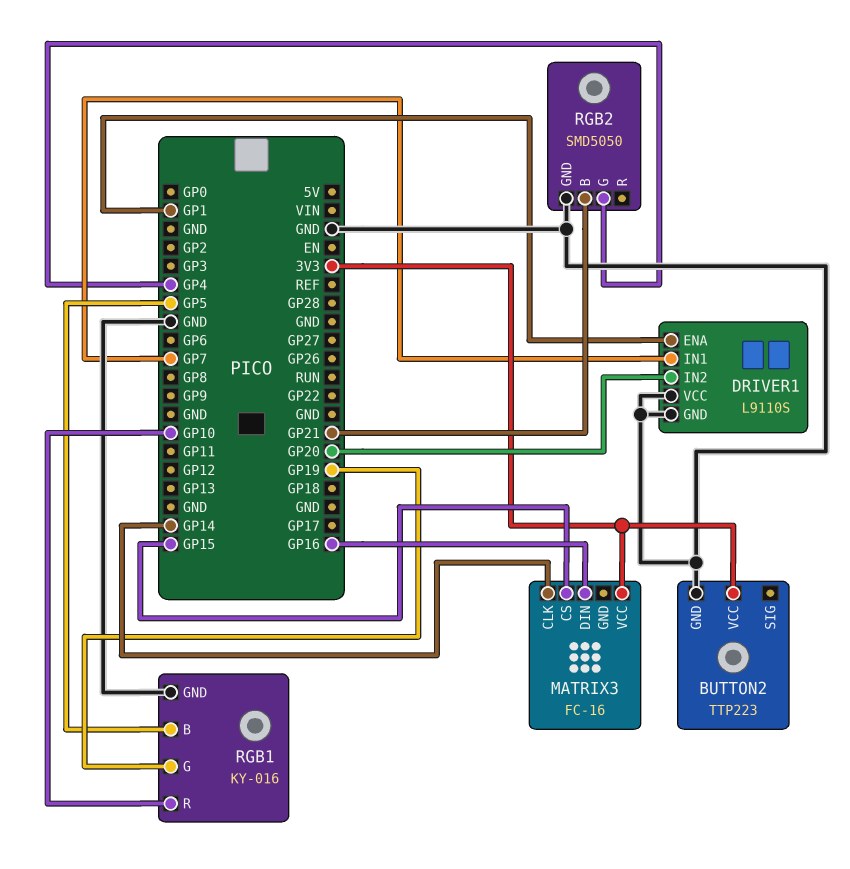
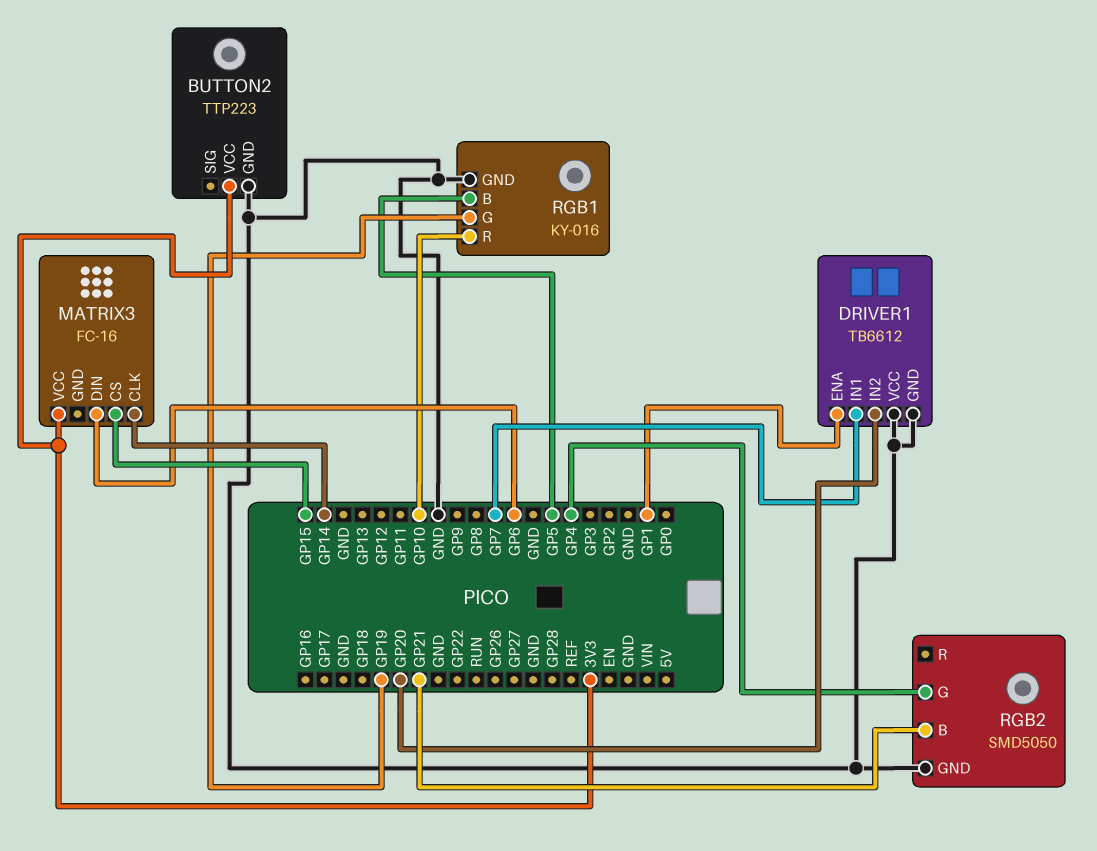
DRIVER1: L9110S -> TB6612
MATRIX3 pin DIN: GP16 -> GP6

